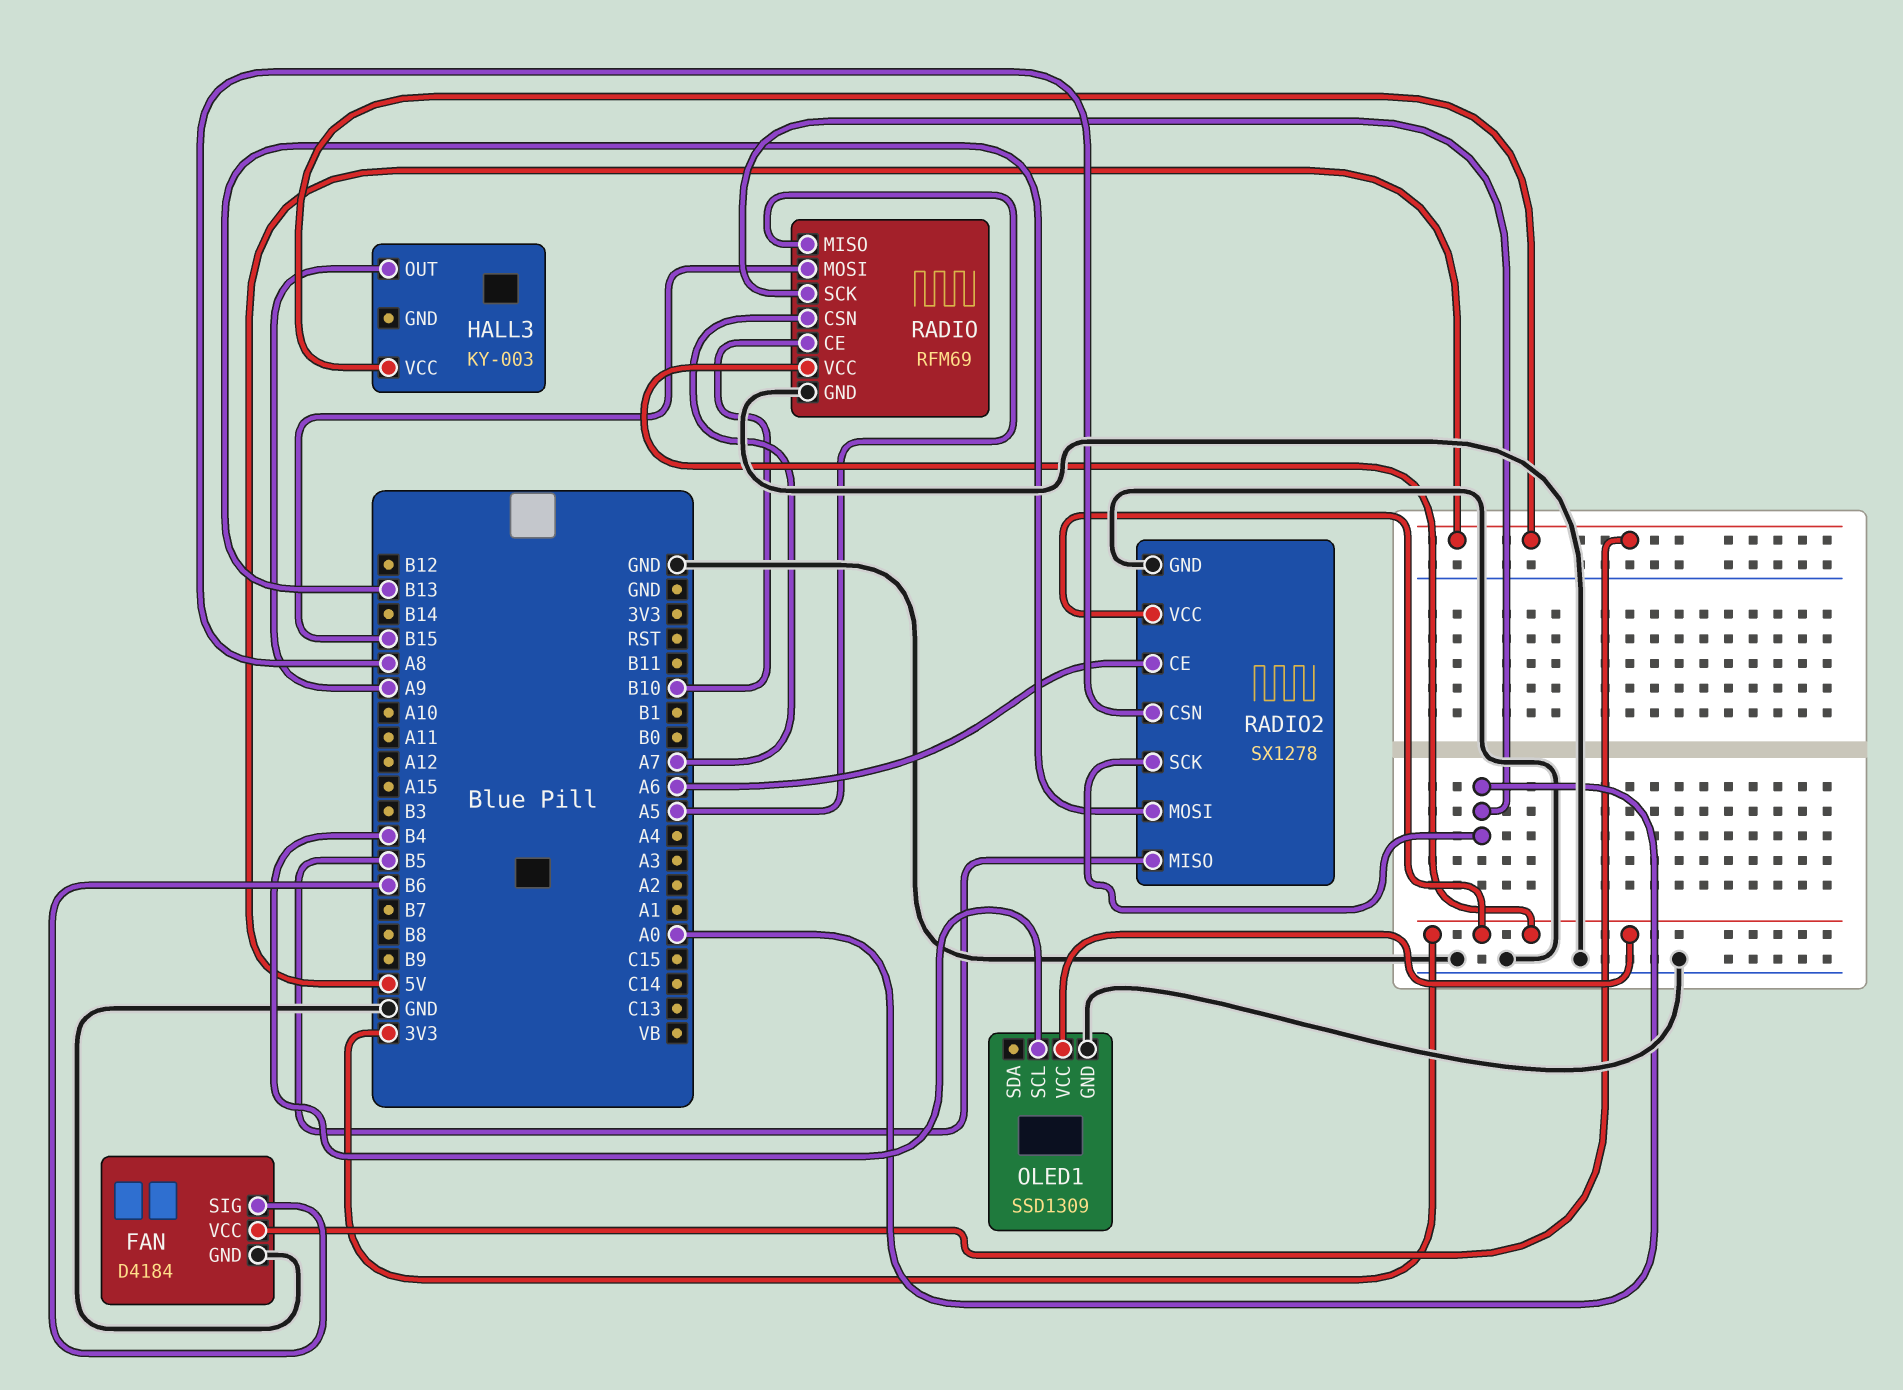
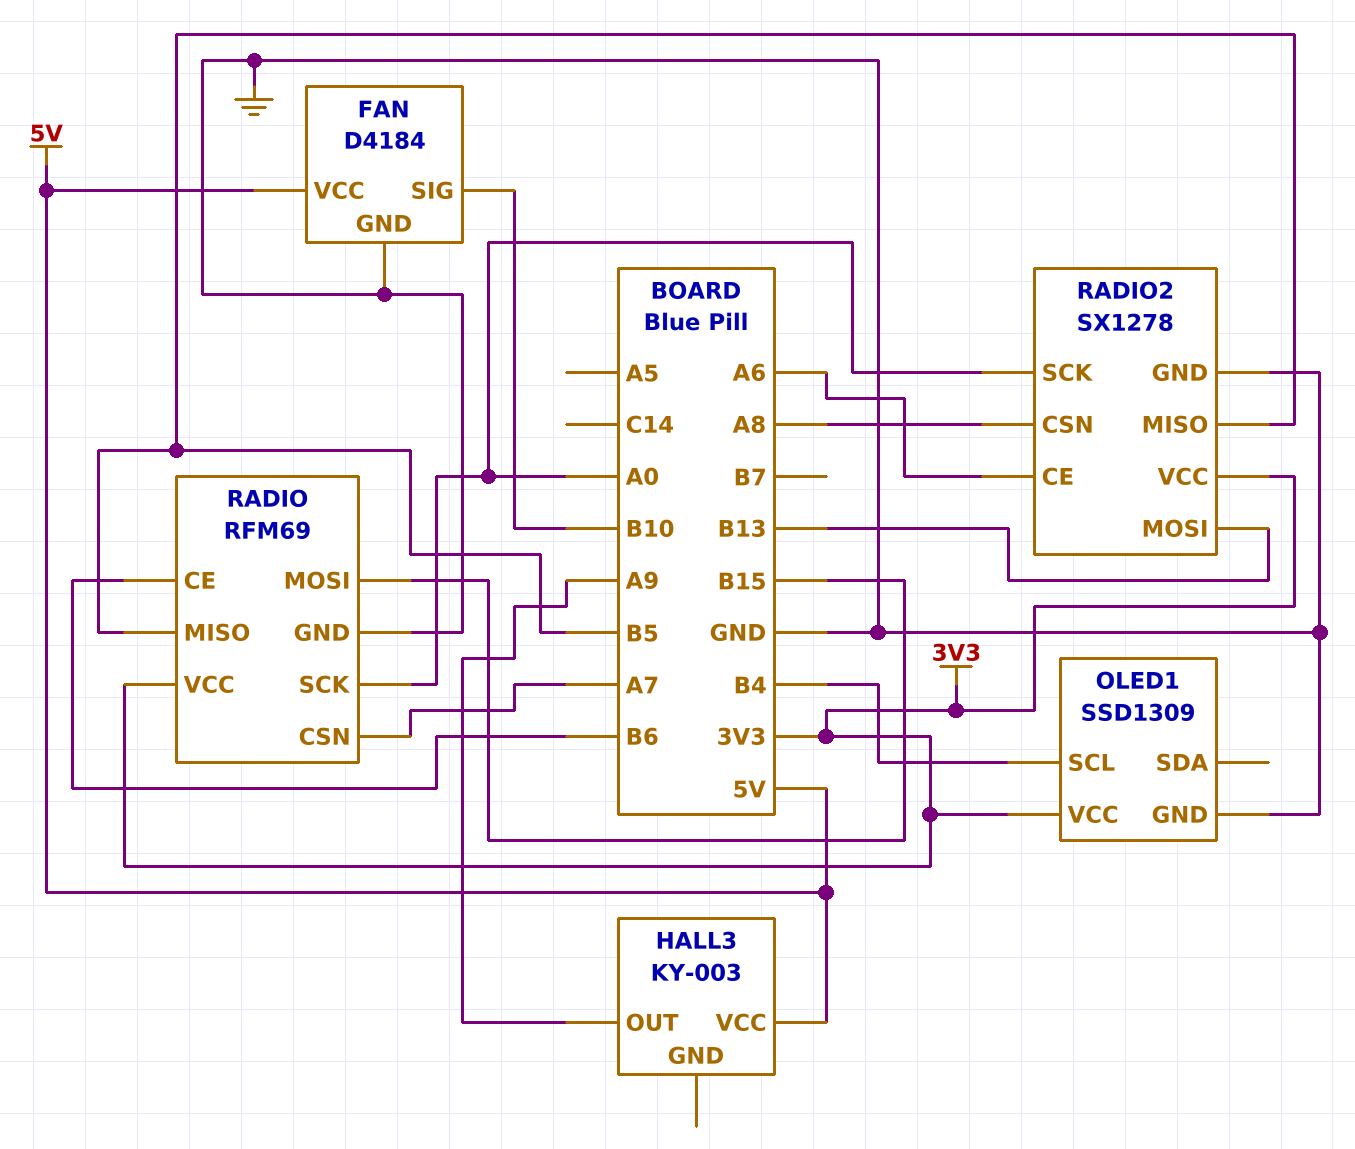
FAN pin SIG: B6 -> B10
RADIO pin CE: B10 -> B6
RADIO pin MISO: A5 -> B5

